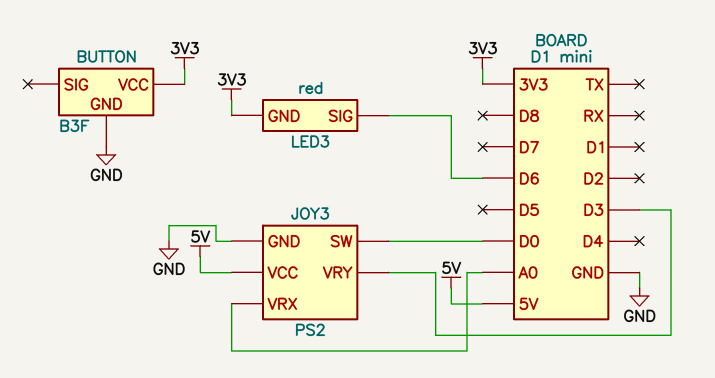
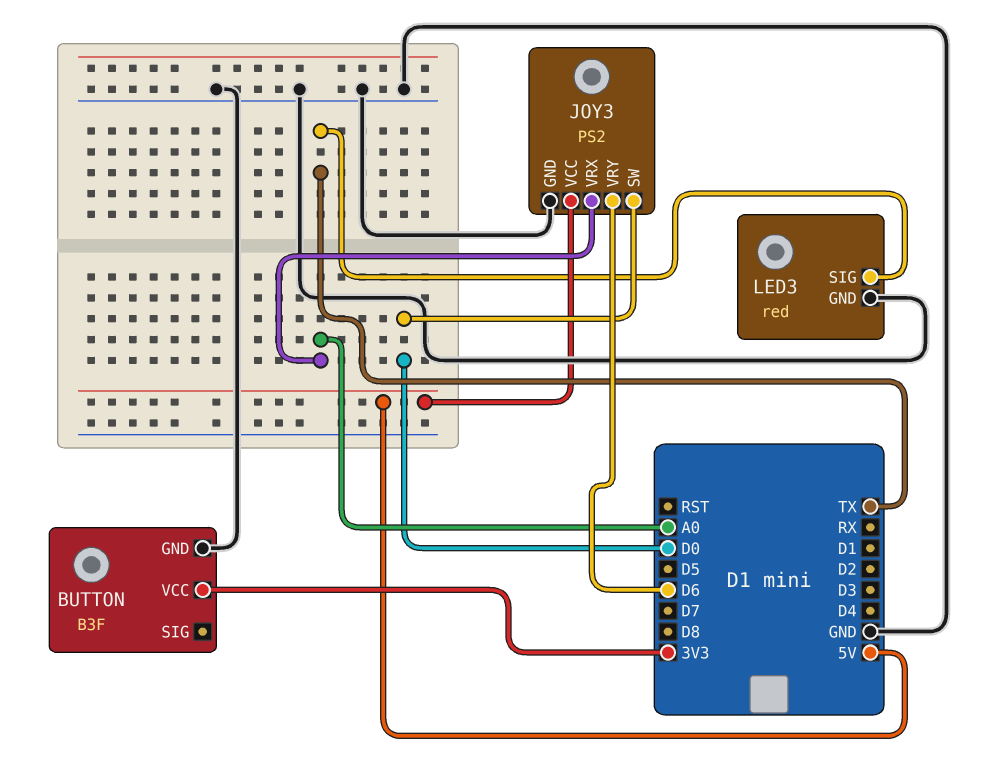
JOY3 pin VRY: D3 -> D6
LED3 pin GND: 3V3 -> GND
LED3 pin SIG: D6 -> TX

